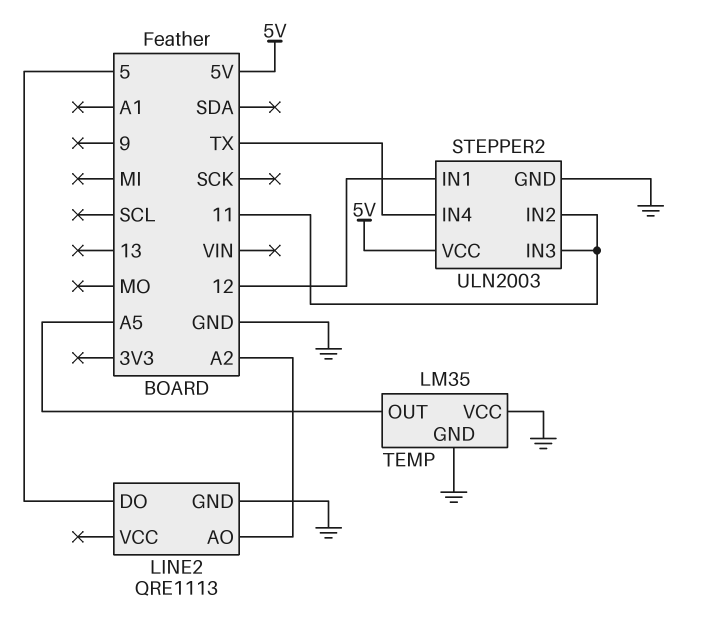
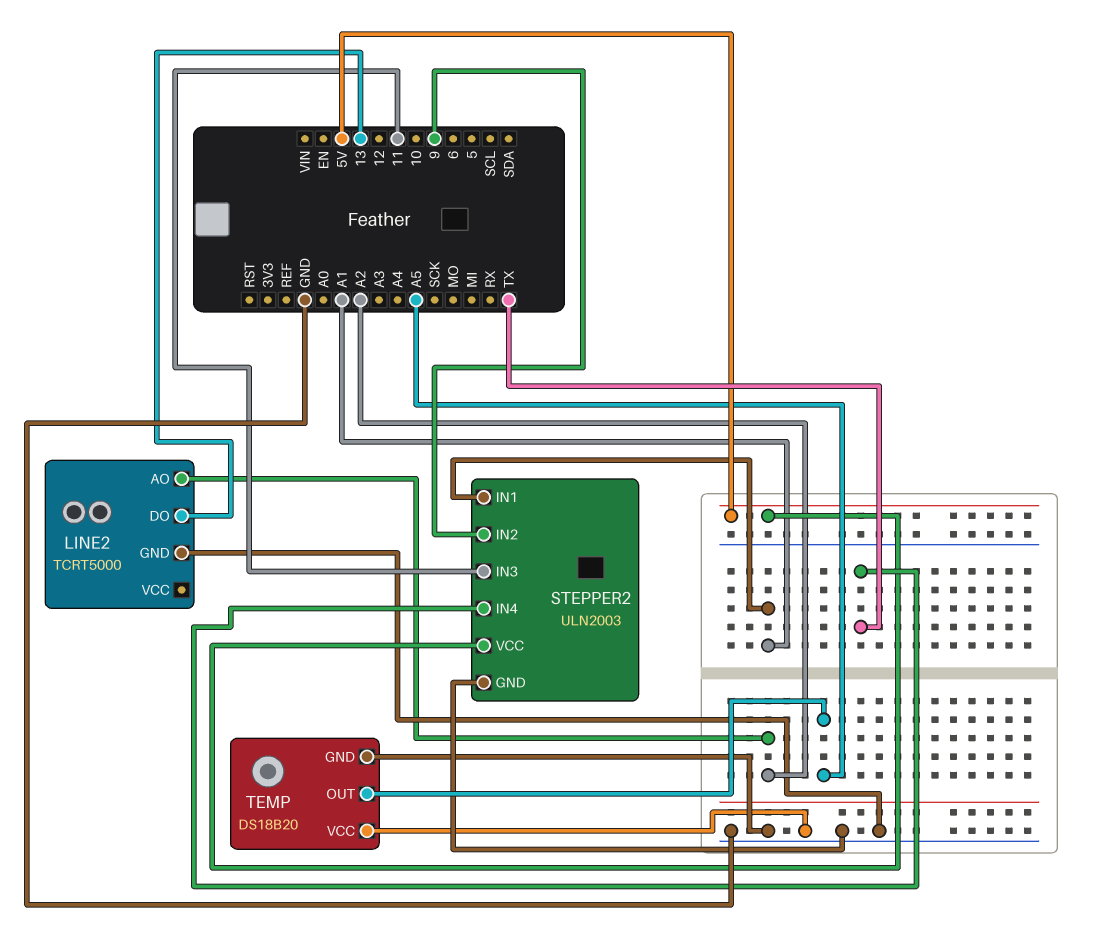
LINE2: QRE1113 -> TCRT5000
LINE2 pin DO: 5 -> 13
STEPPER2 pin IN1: 12 -> A1
STEPPER2 pin IN2: 11 -> 9
TEMP: LM35 -> DS18B20

